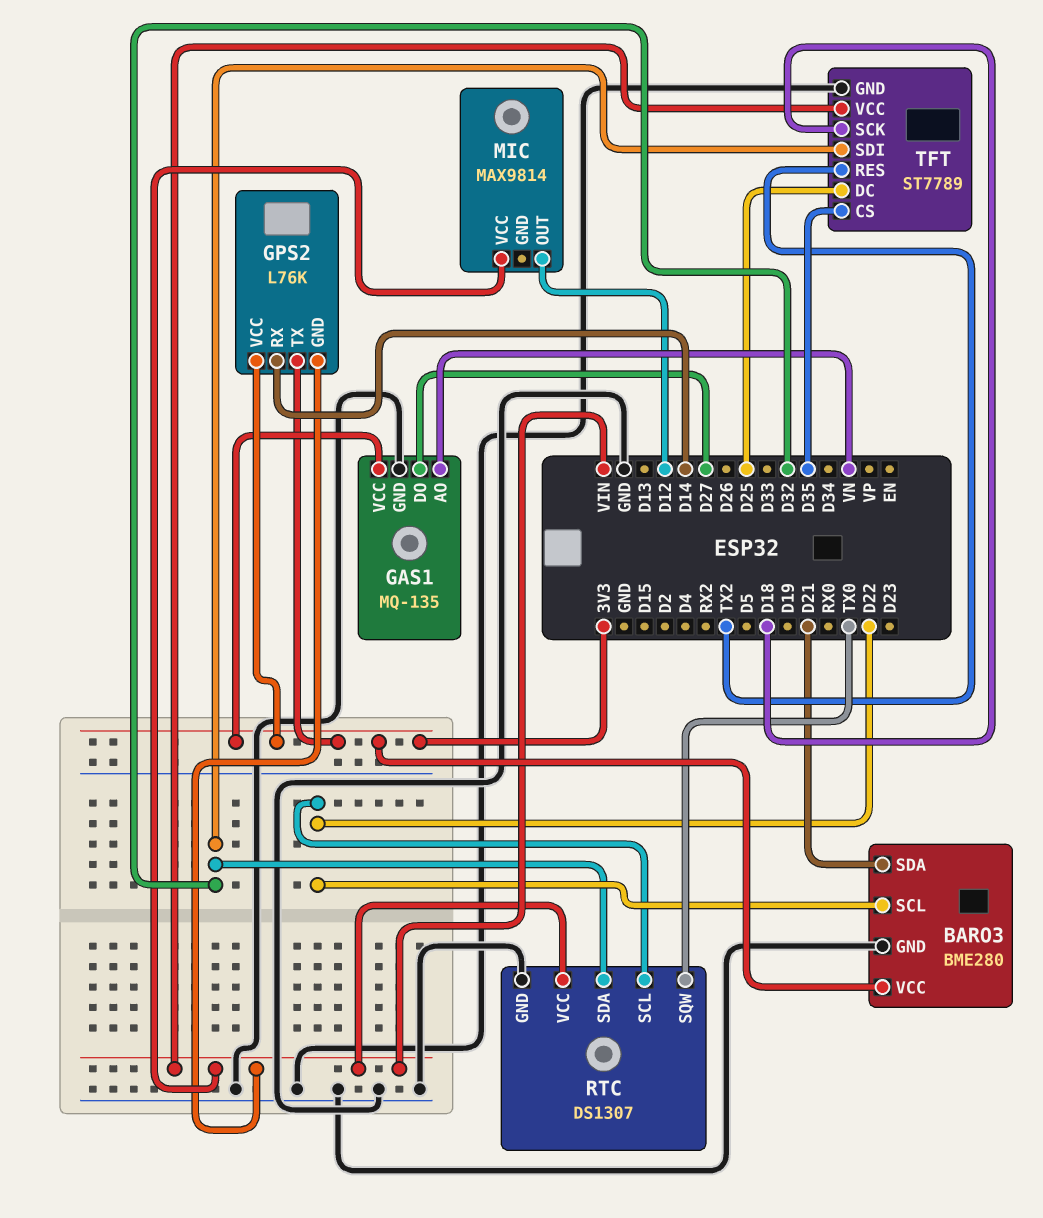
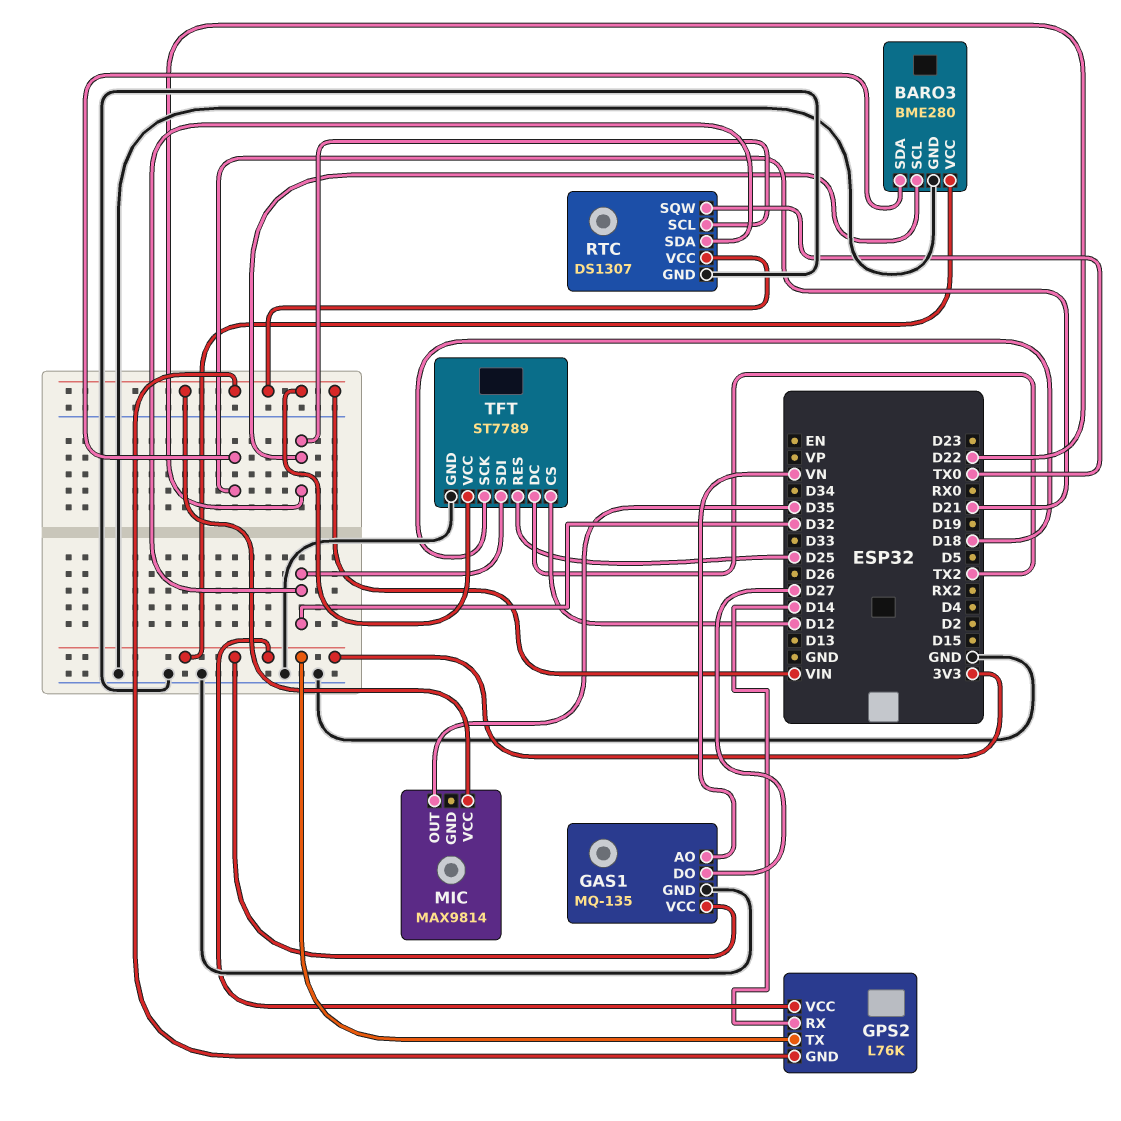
MIC pin OUT: D12 -> D35
TFT pin CS: D35 -> D12
TFT pin DC: D25 -> TX2
TFT pin RES: TX2 -> D25

